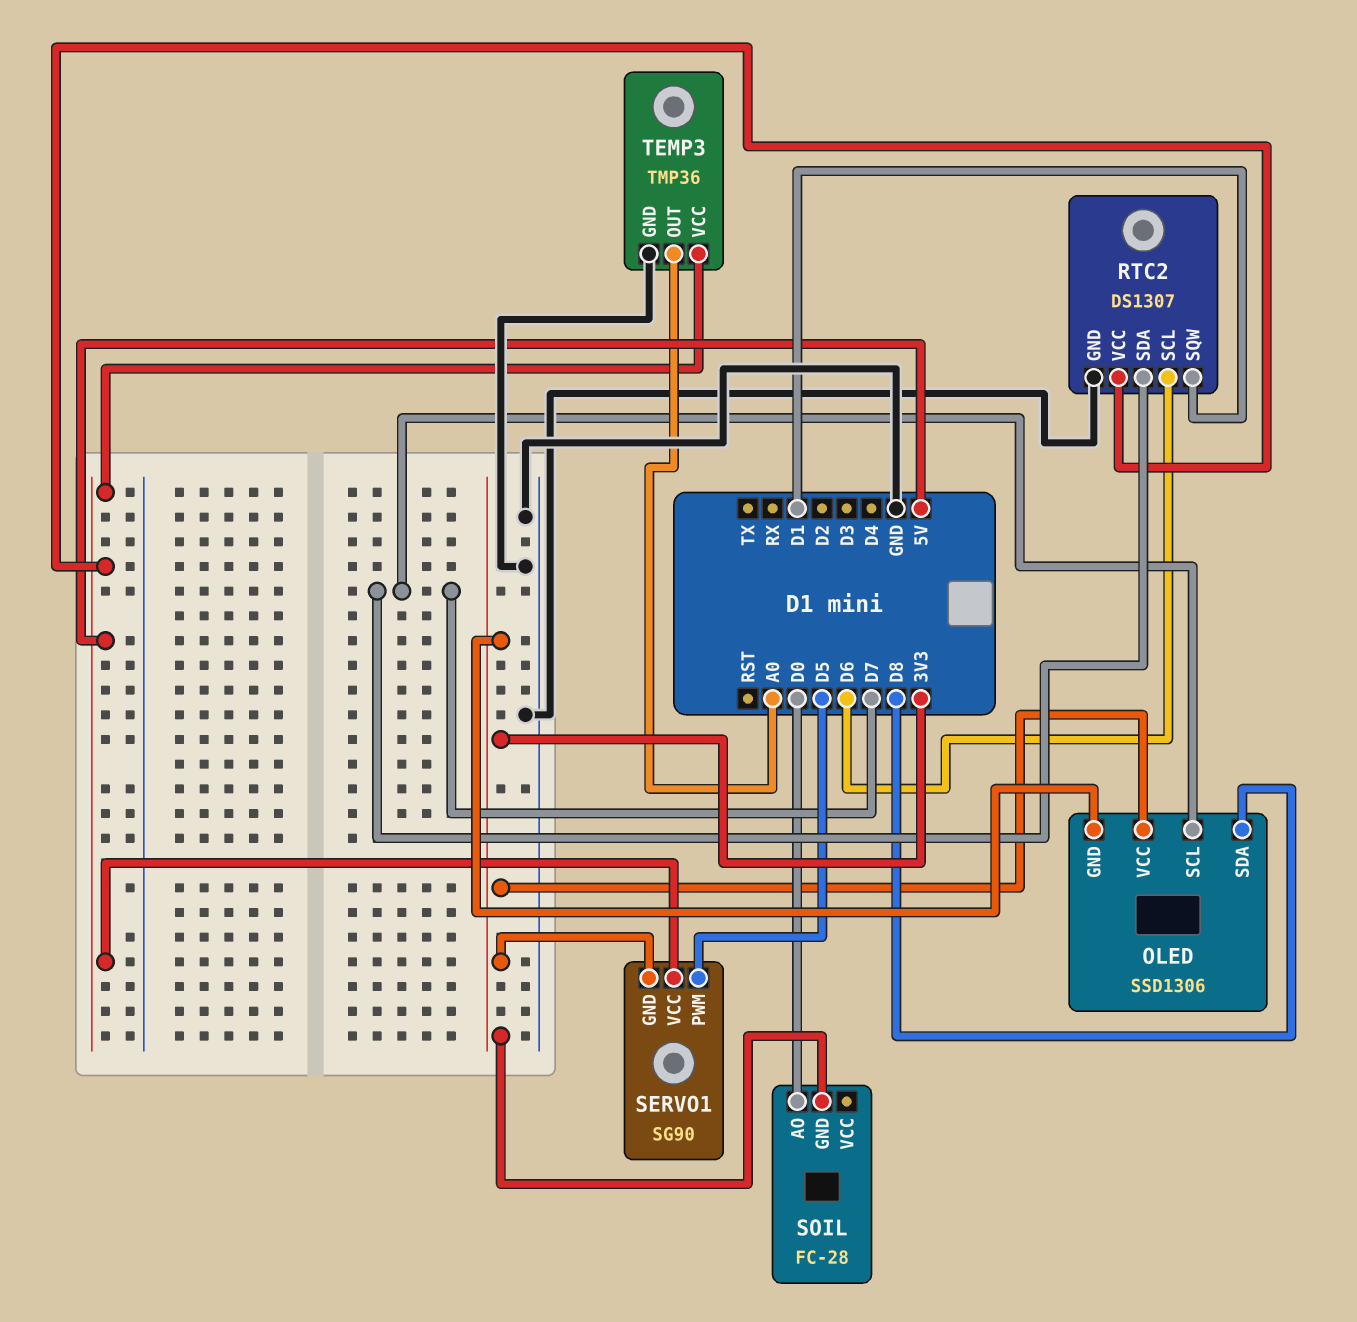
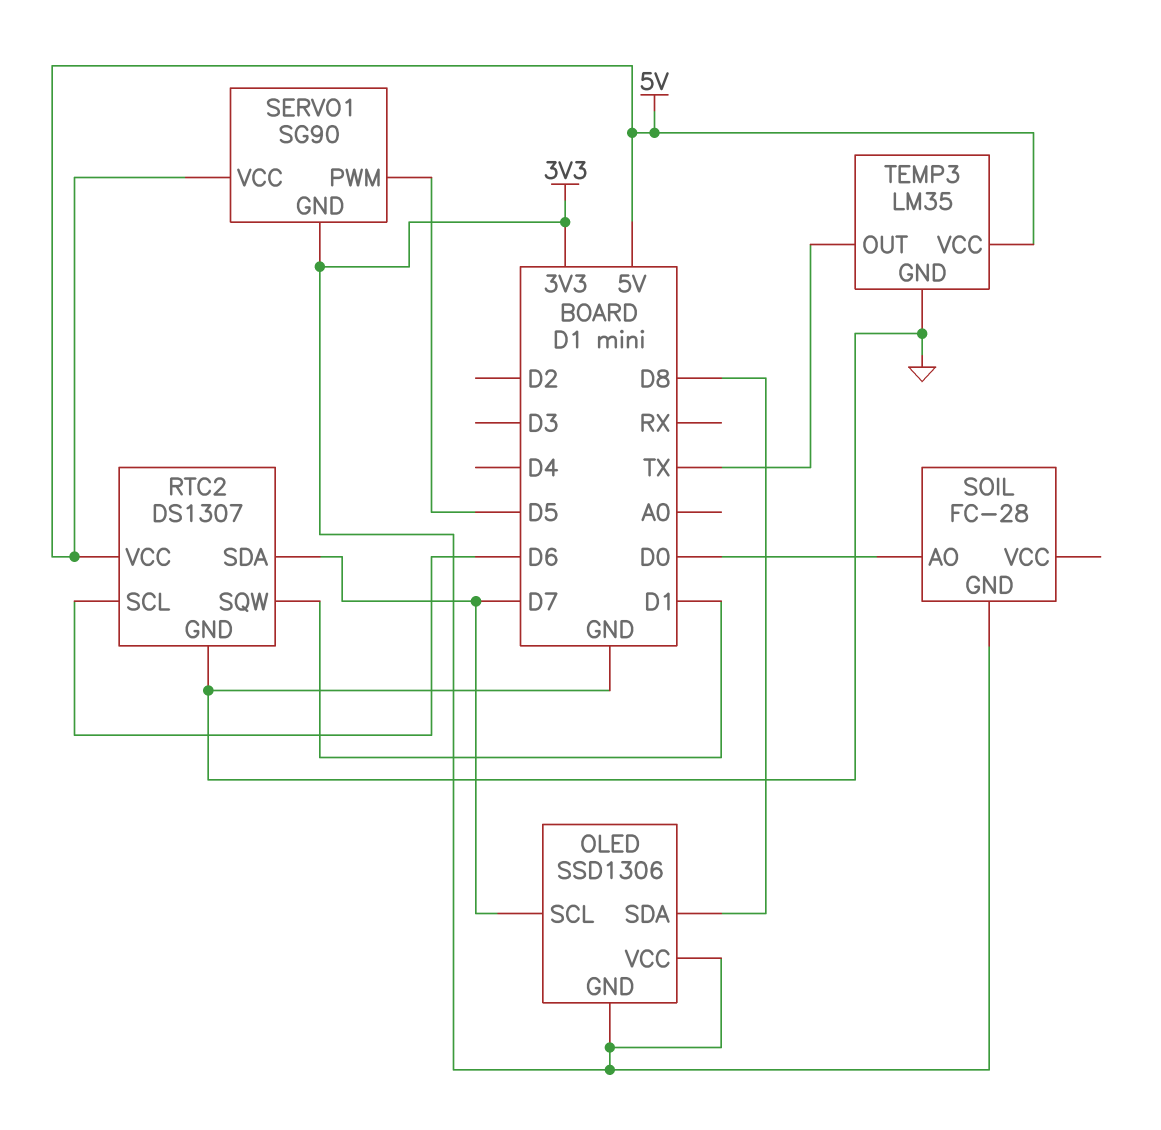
TEMP3: TMP36 -> LM35
TEMP3 pin OUT: A0 -> TX

